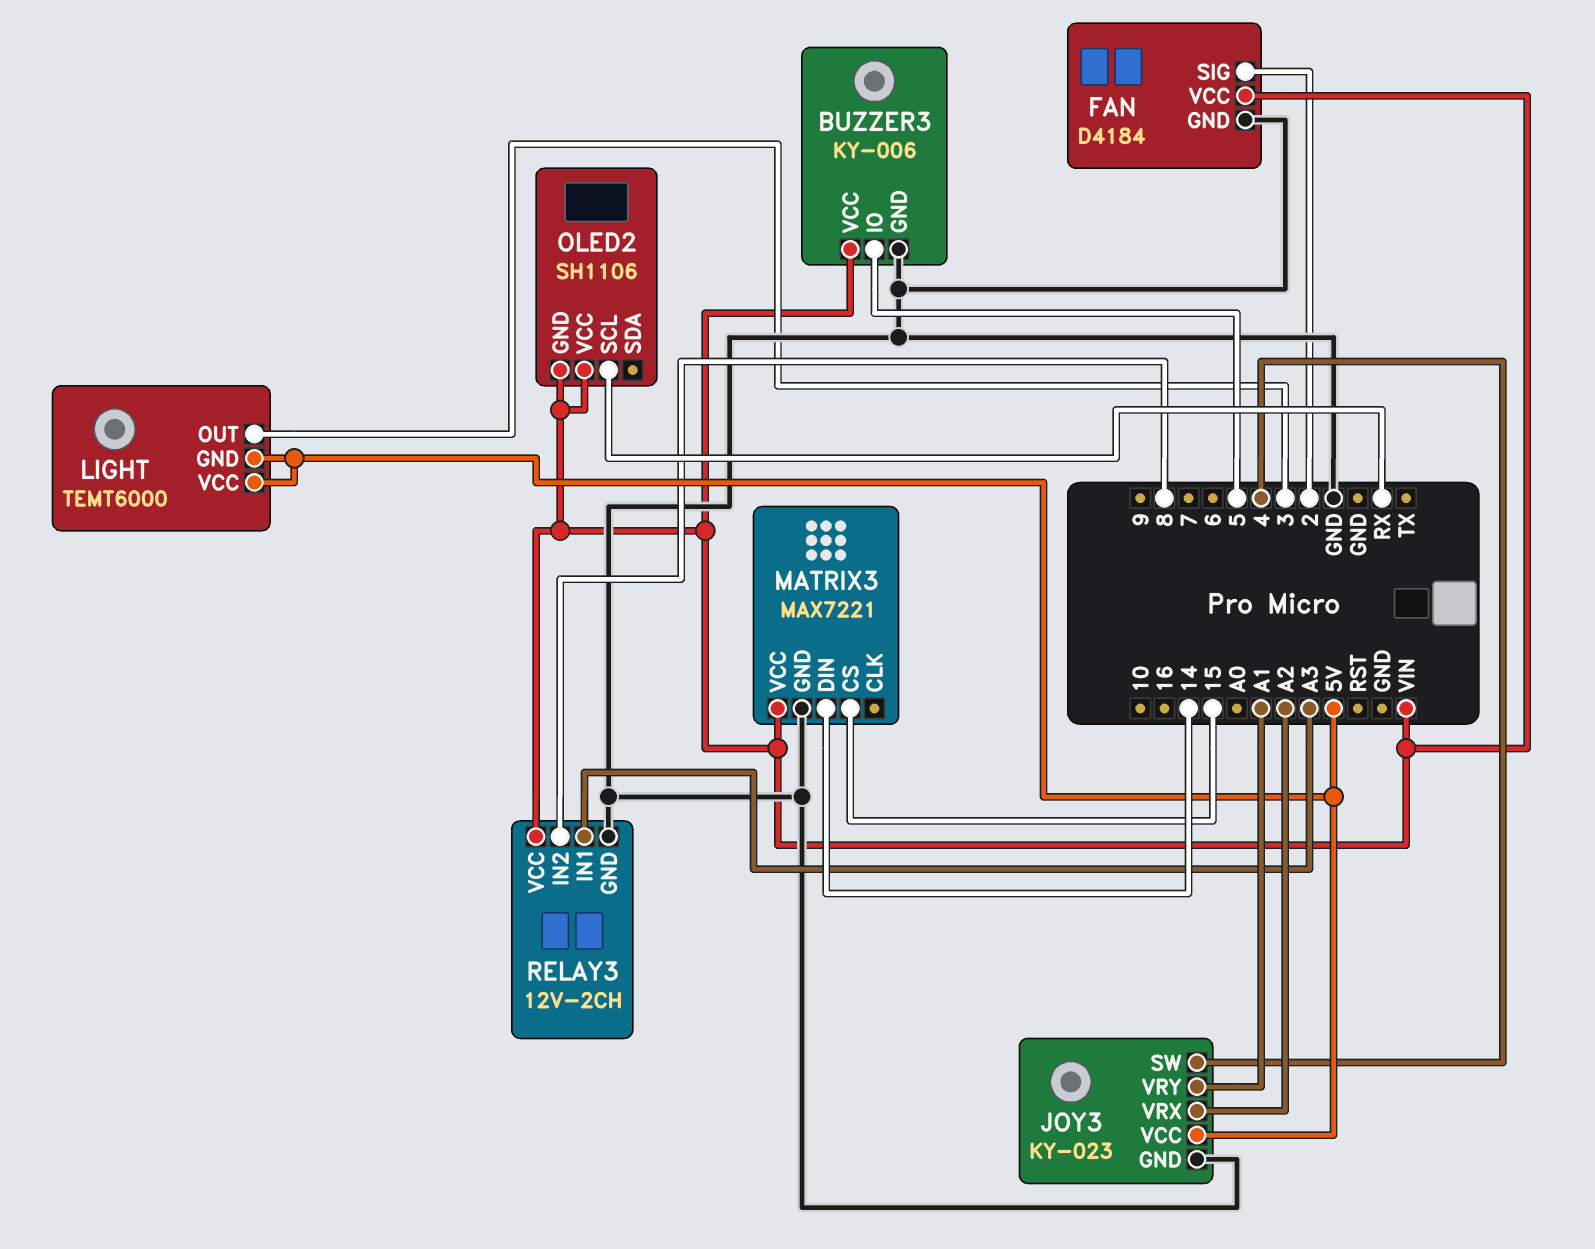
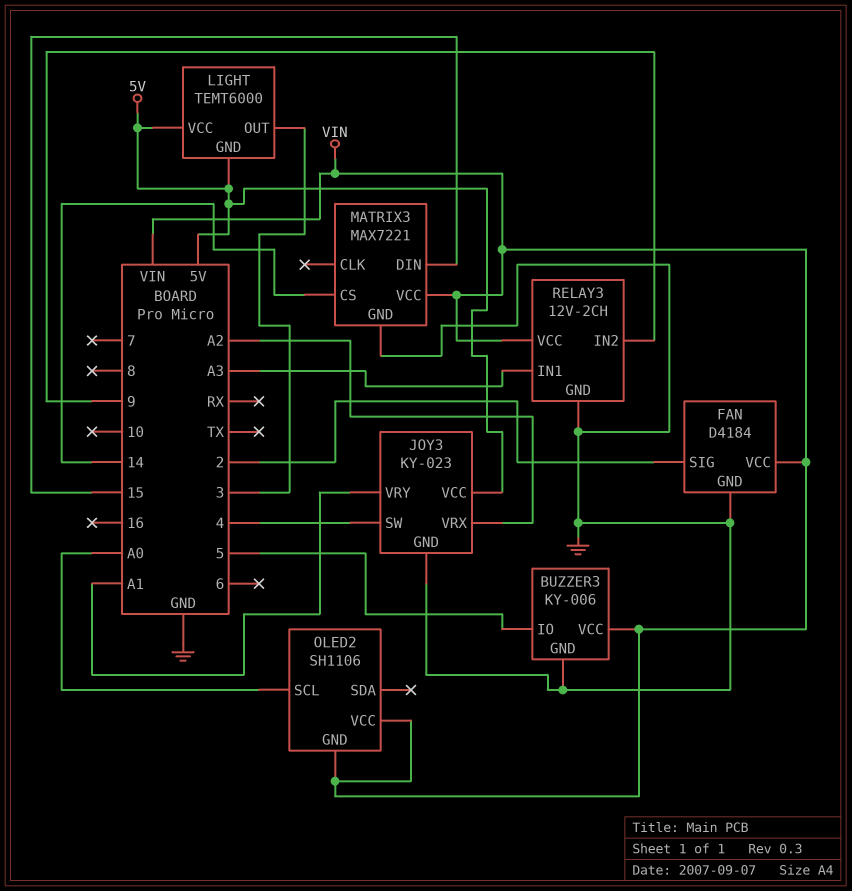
MATRIX3 pin CS: 15 -> 14
MATRIX3 pin DIN: 14 -> 15
OLED2 pin SCL: RX -> A0
RELAY3 pin IN2: 8 -> 9

